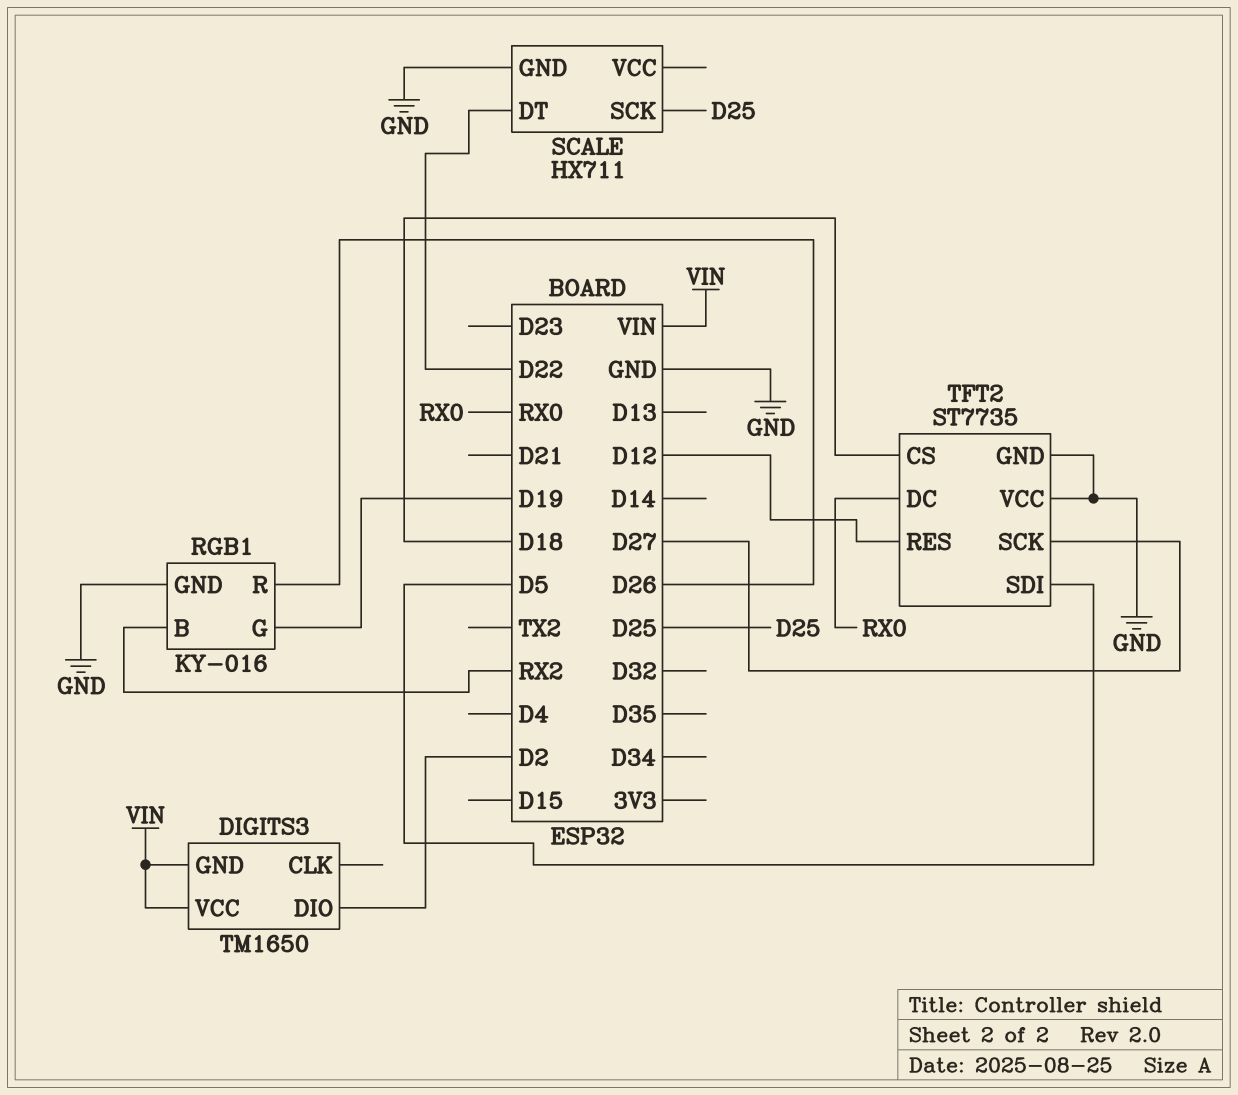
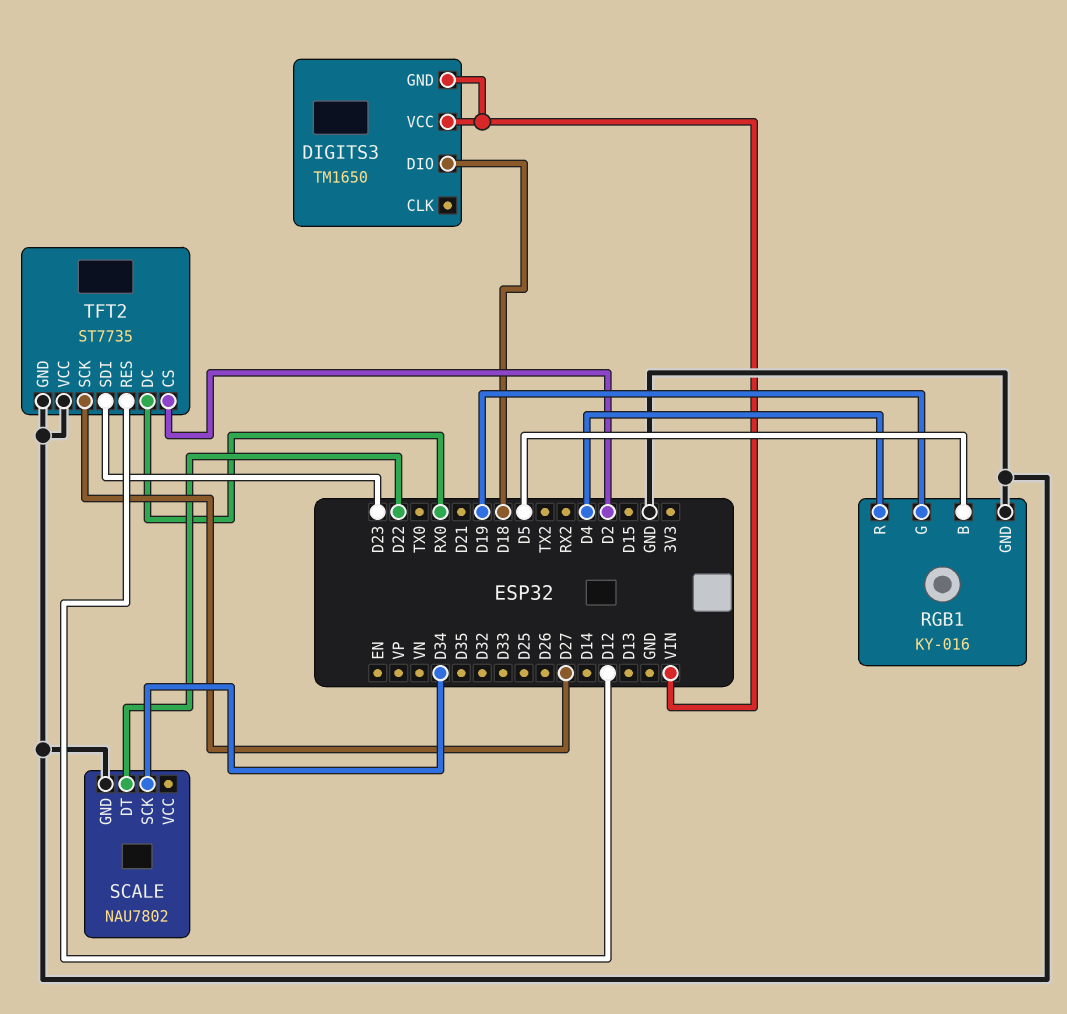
DIGITS3 pin DIO: D2 -> D18
RGB1 pin B: RX2 -> D5
RGB1 pin R: D26 -> D4
SCALE: HX711 -> NAU7802
SCALE pin SCK: D25 -> D34
TFT2 pin CS: D18 -> D2
TFT2 pin SDI: D5 -> D23

